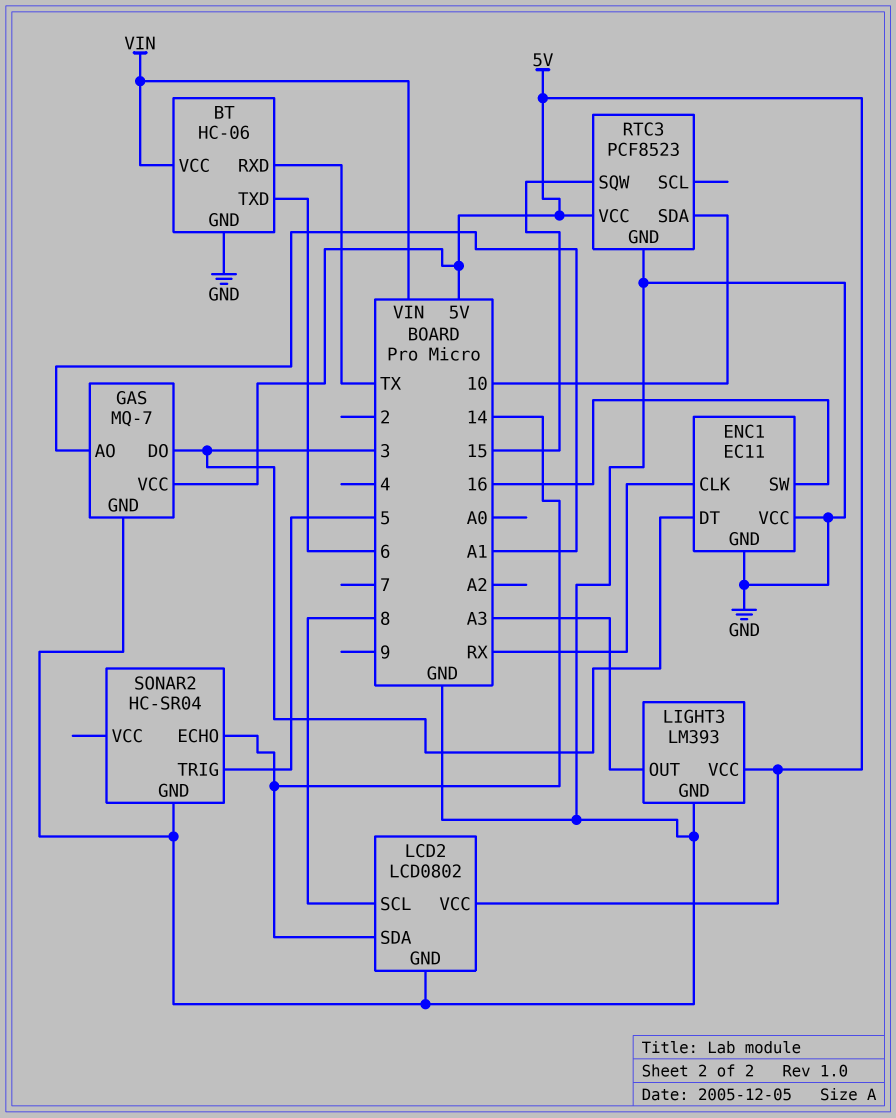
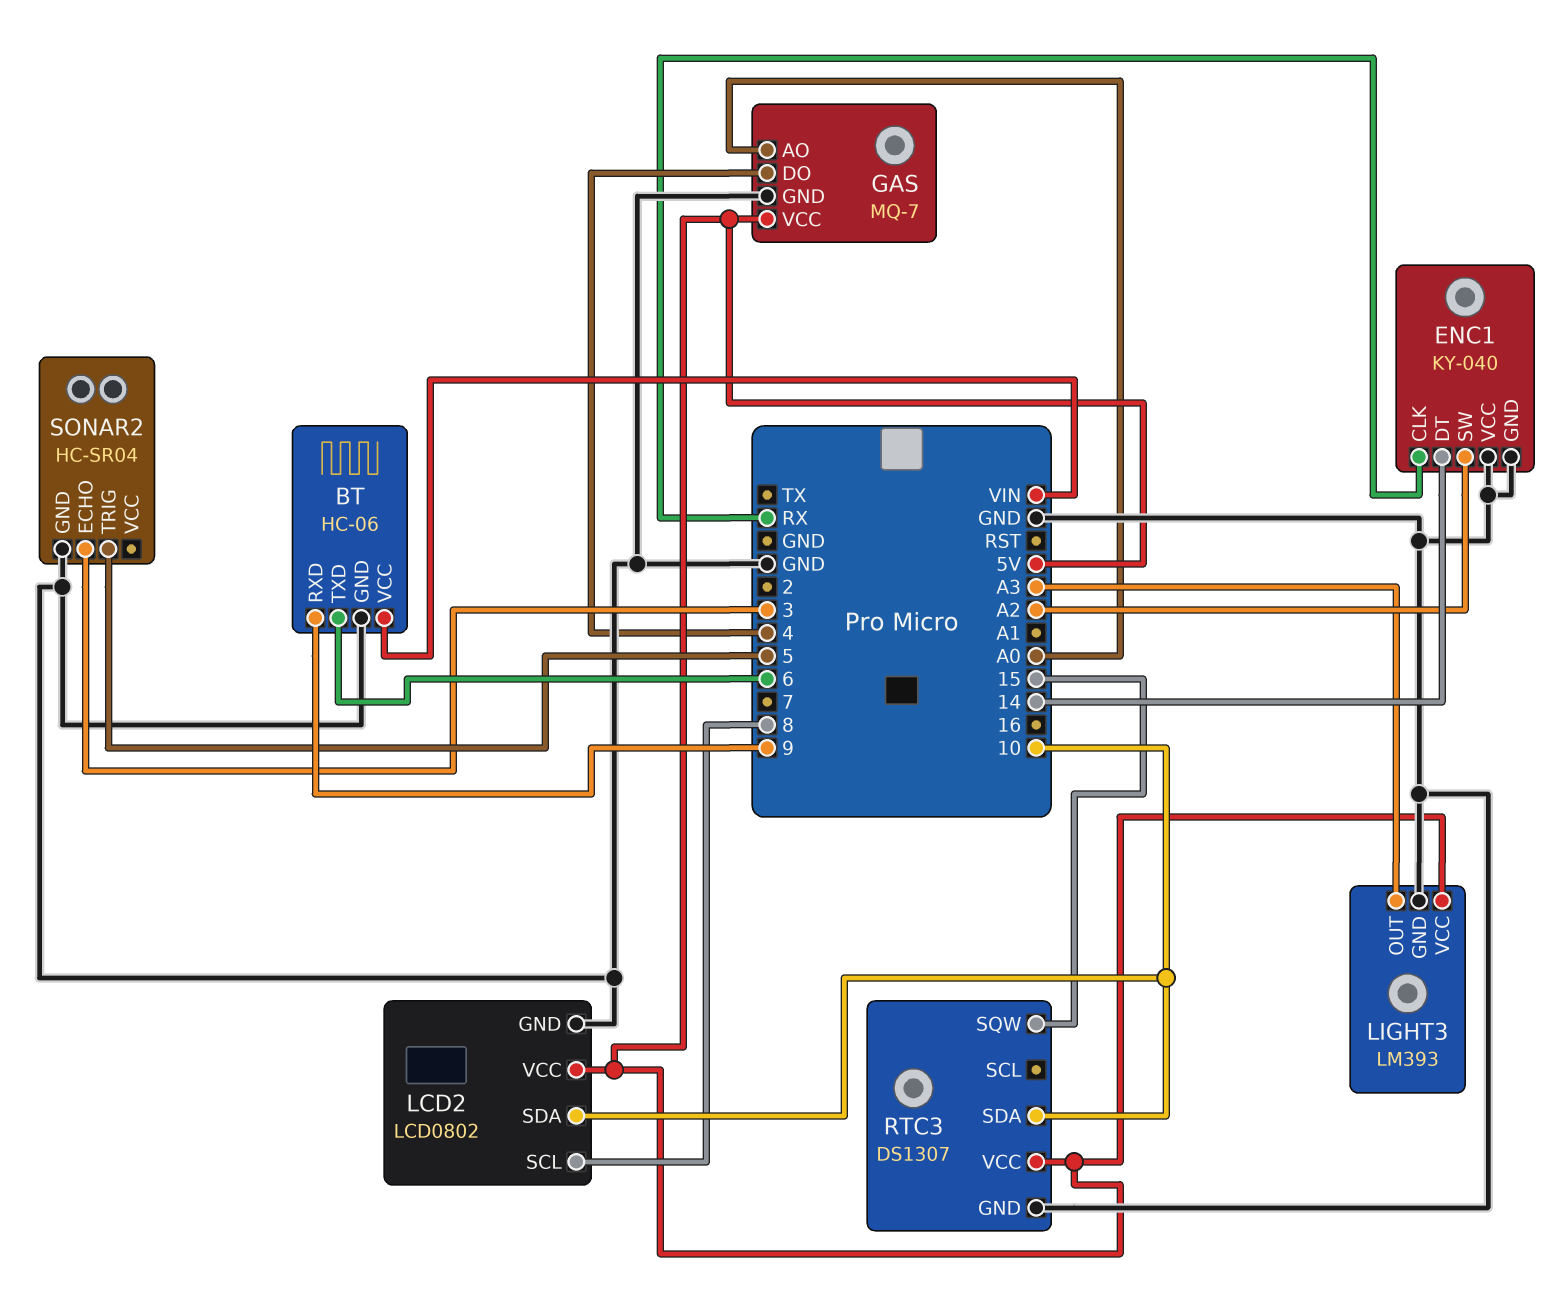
BT pin RXD: TX -> 9
ENC1: EC11 -> KY-040
ENC1 pin DT: 3 -> 14
ENC1 pin SW: 16 -> A2
GAS pin AO: A1 -> A0
GAS pin DO: 3 -> 4
LCD2 pin SDA: 14 -> 10
RTC3: PCF8523 -> DS1307
SONAR2 pin ECHO: 14 -> 3

